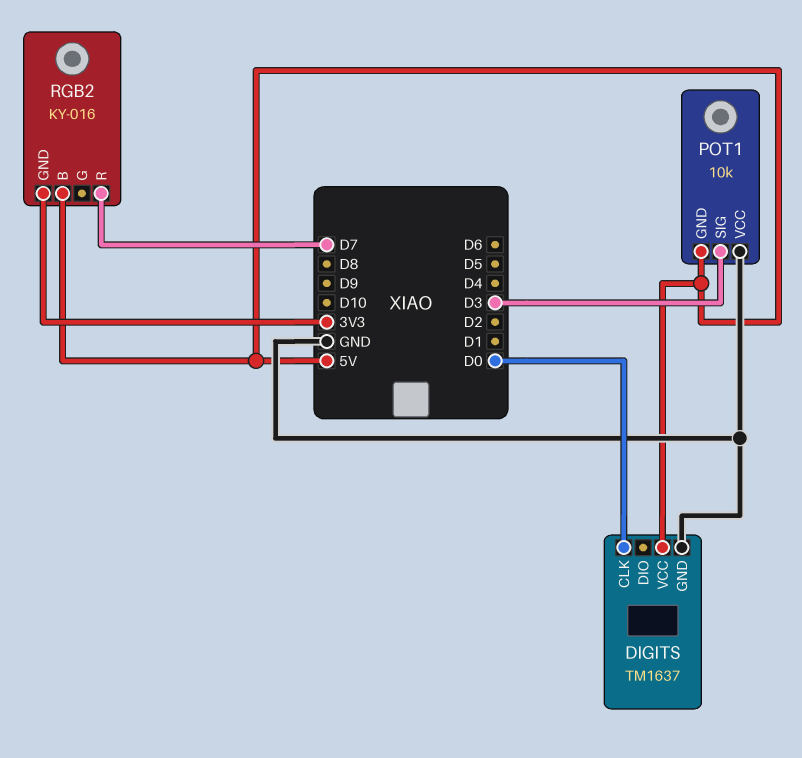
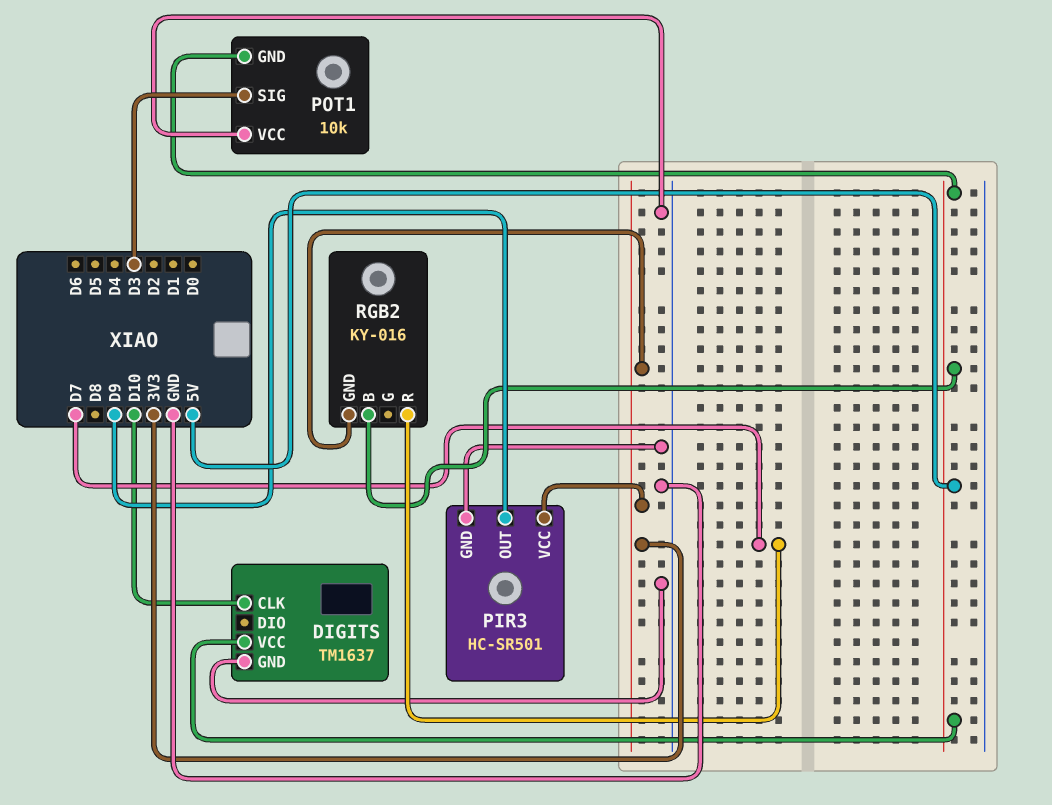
DIGITS pin CLK: D0 -> D10
PIR3: none -> HC-SR501
PIR3 pin GND: none -> GND
PIR3 pin OUT: none -> D9
PIR3 pin VCC: none -> 3V3

